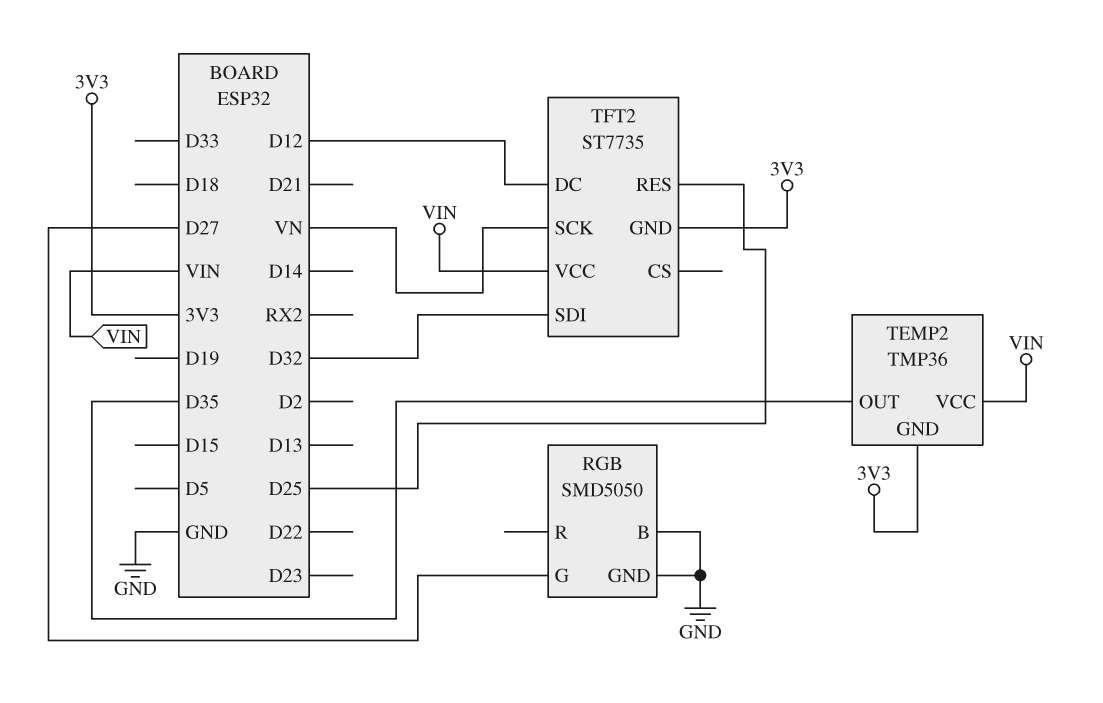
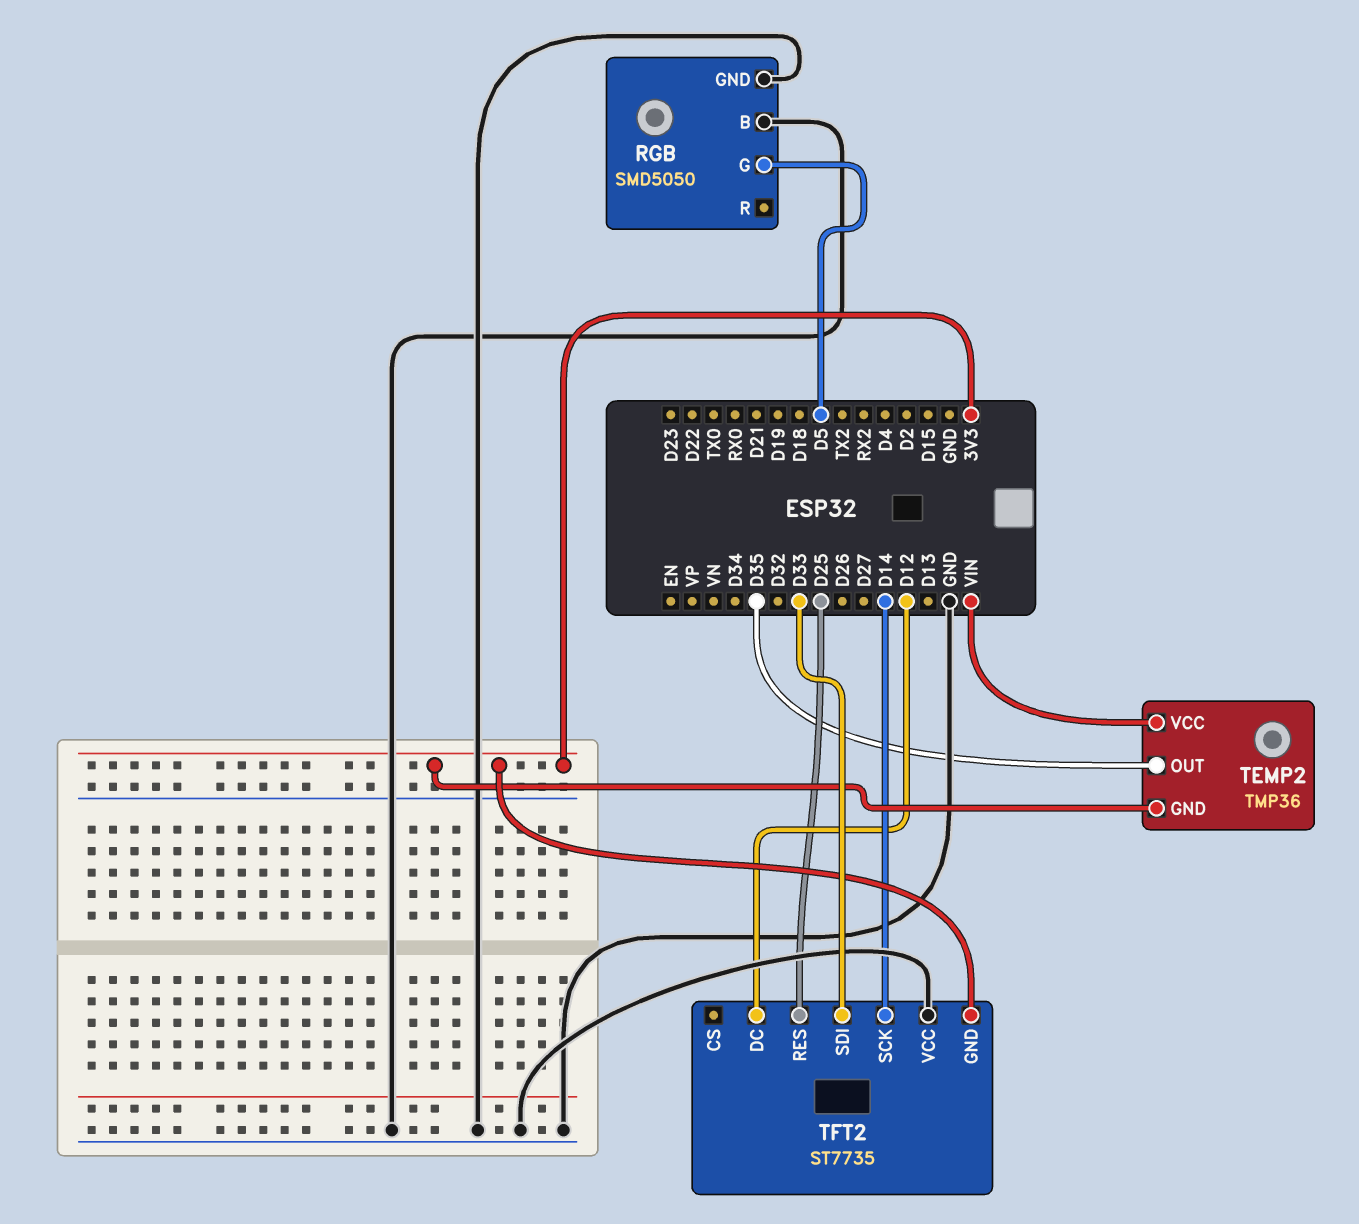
RGB pin G: D27 -> D5
TFT2 pin SCK: VN -> D14
TFT2 pin SDI: D32 -> D33
TFT2 pin VCC: VIN -> GND

